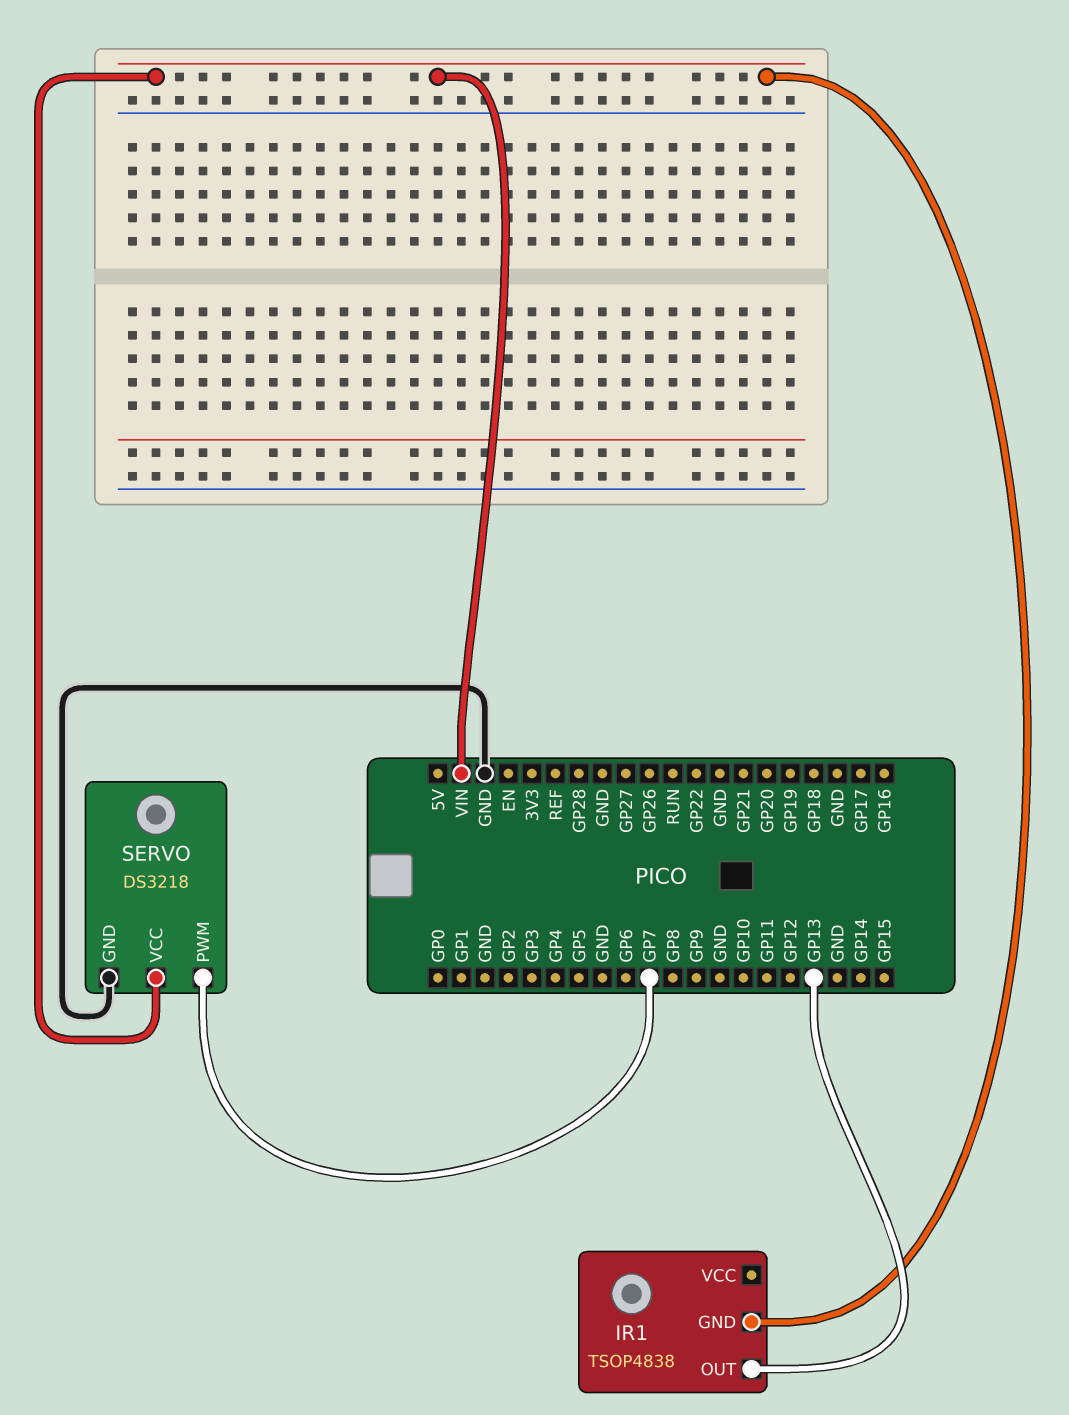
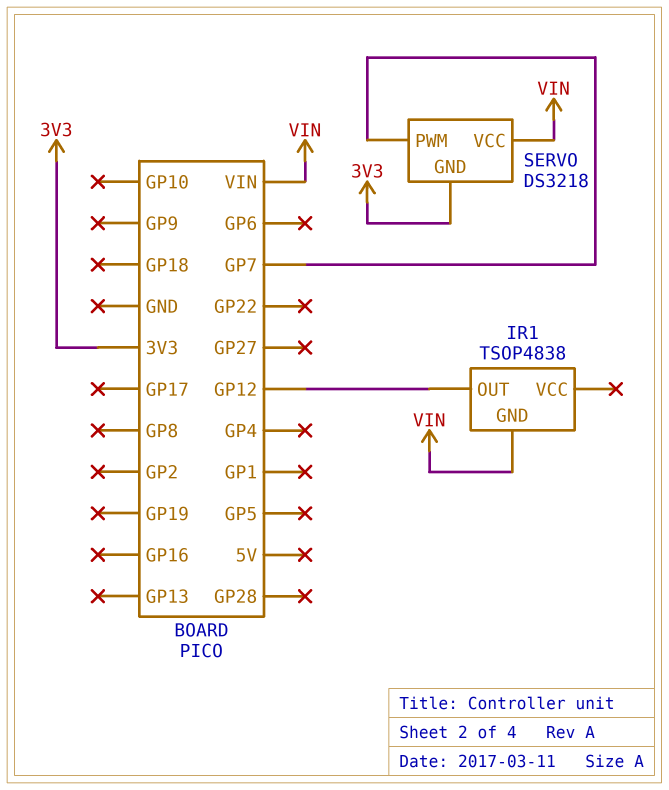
IR1 pin OUT: GP13 -> GP12
SERVO pin GND: GND -> 3V3

